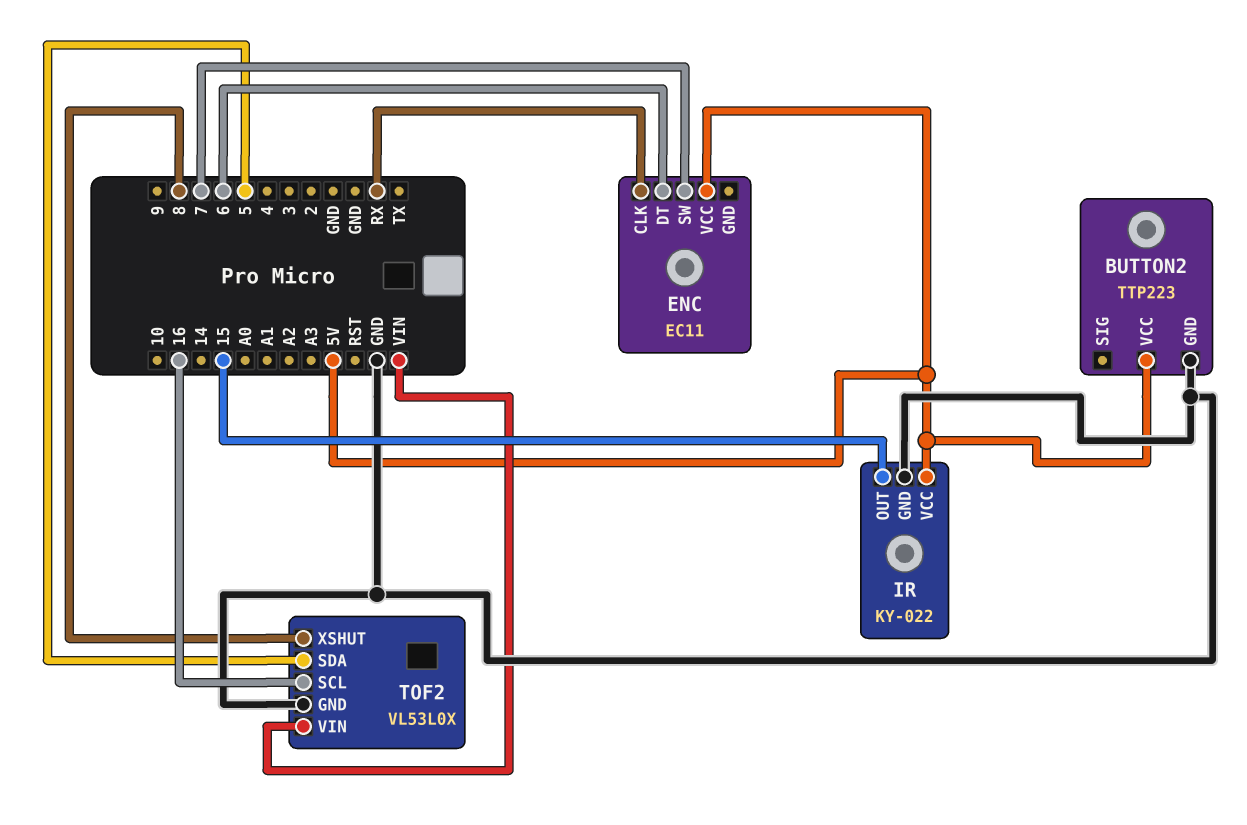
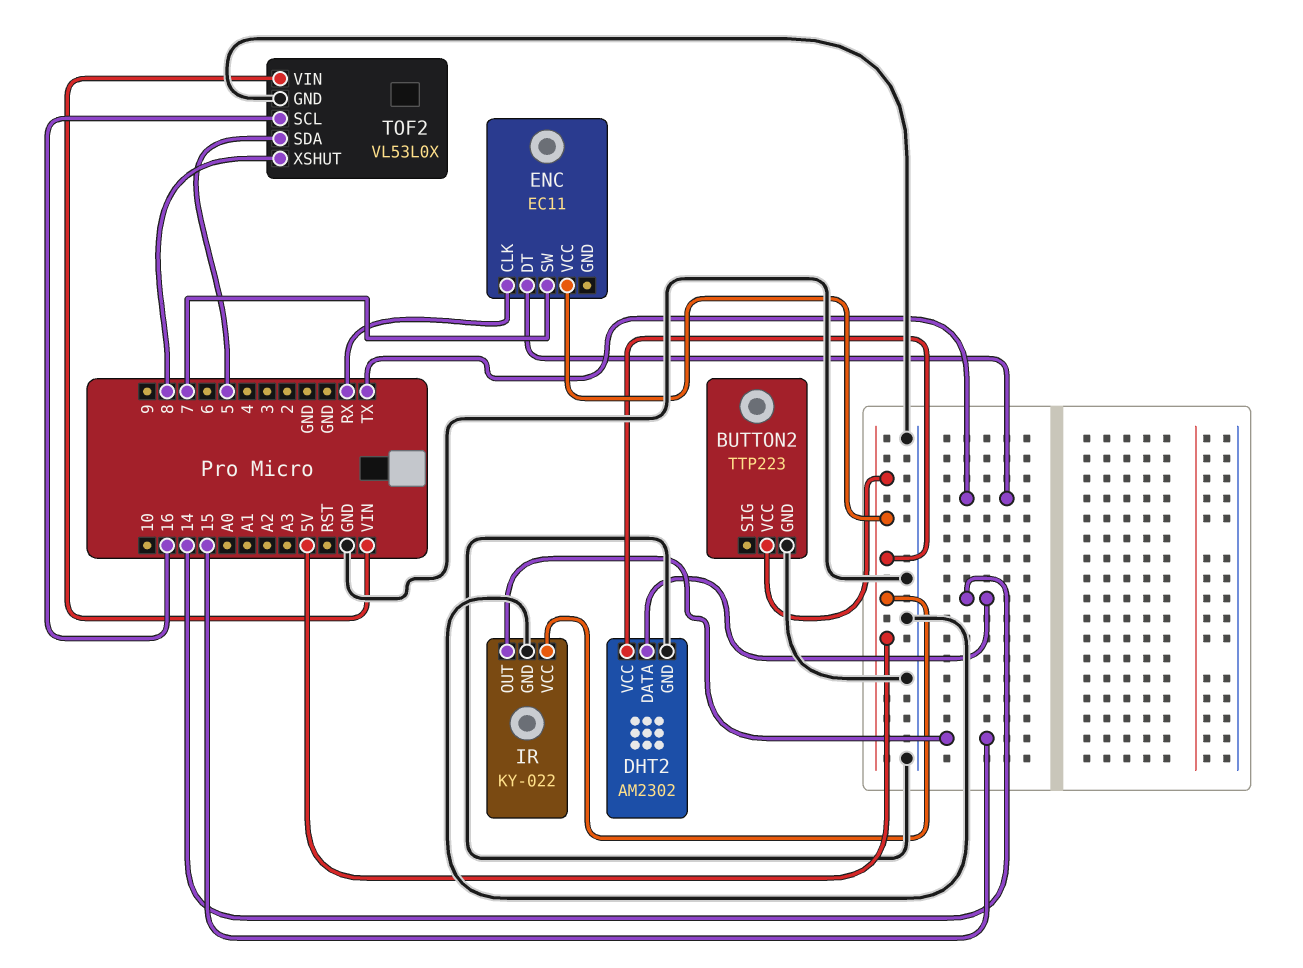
DHT2: none -> AM2302
DHT2 pin DATA: none -> 14
DHT2 pin GND: none -> GND
DHT2 pin VCC: none -> 5V
ENC pin DT: 6 -> TX

